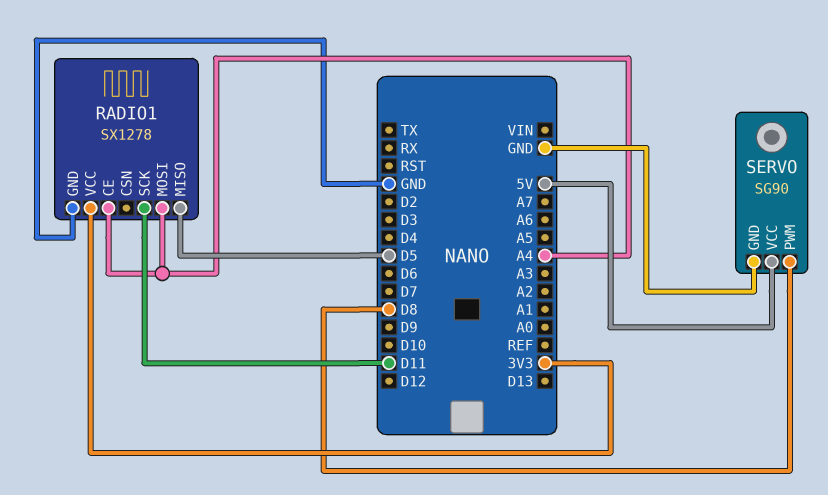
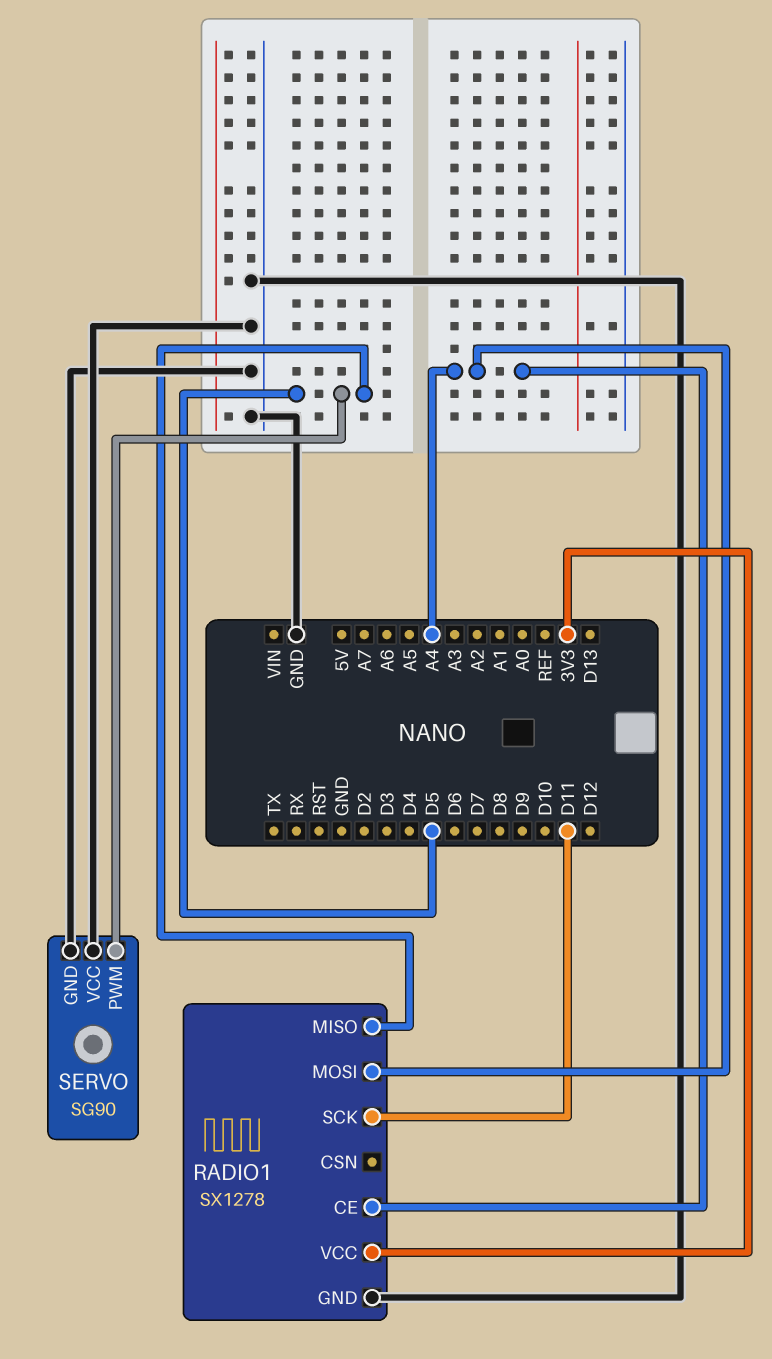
SERVO pin PWM: D8 -> D5
SERVO pin VCC: 5V -> GND

